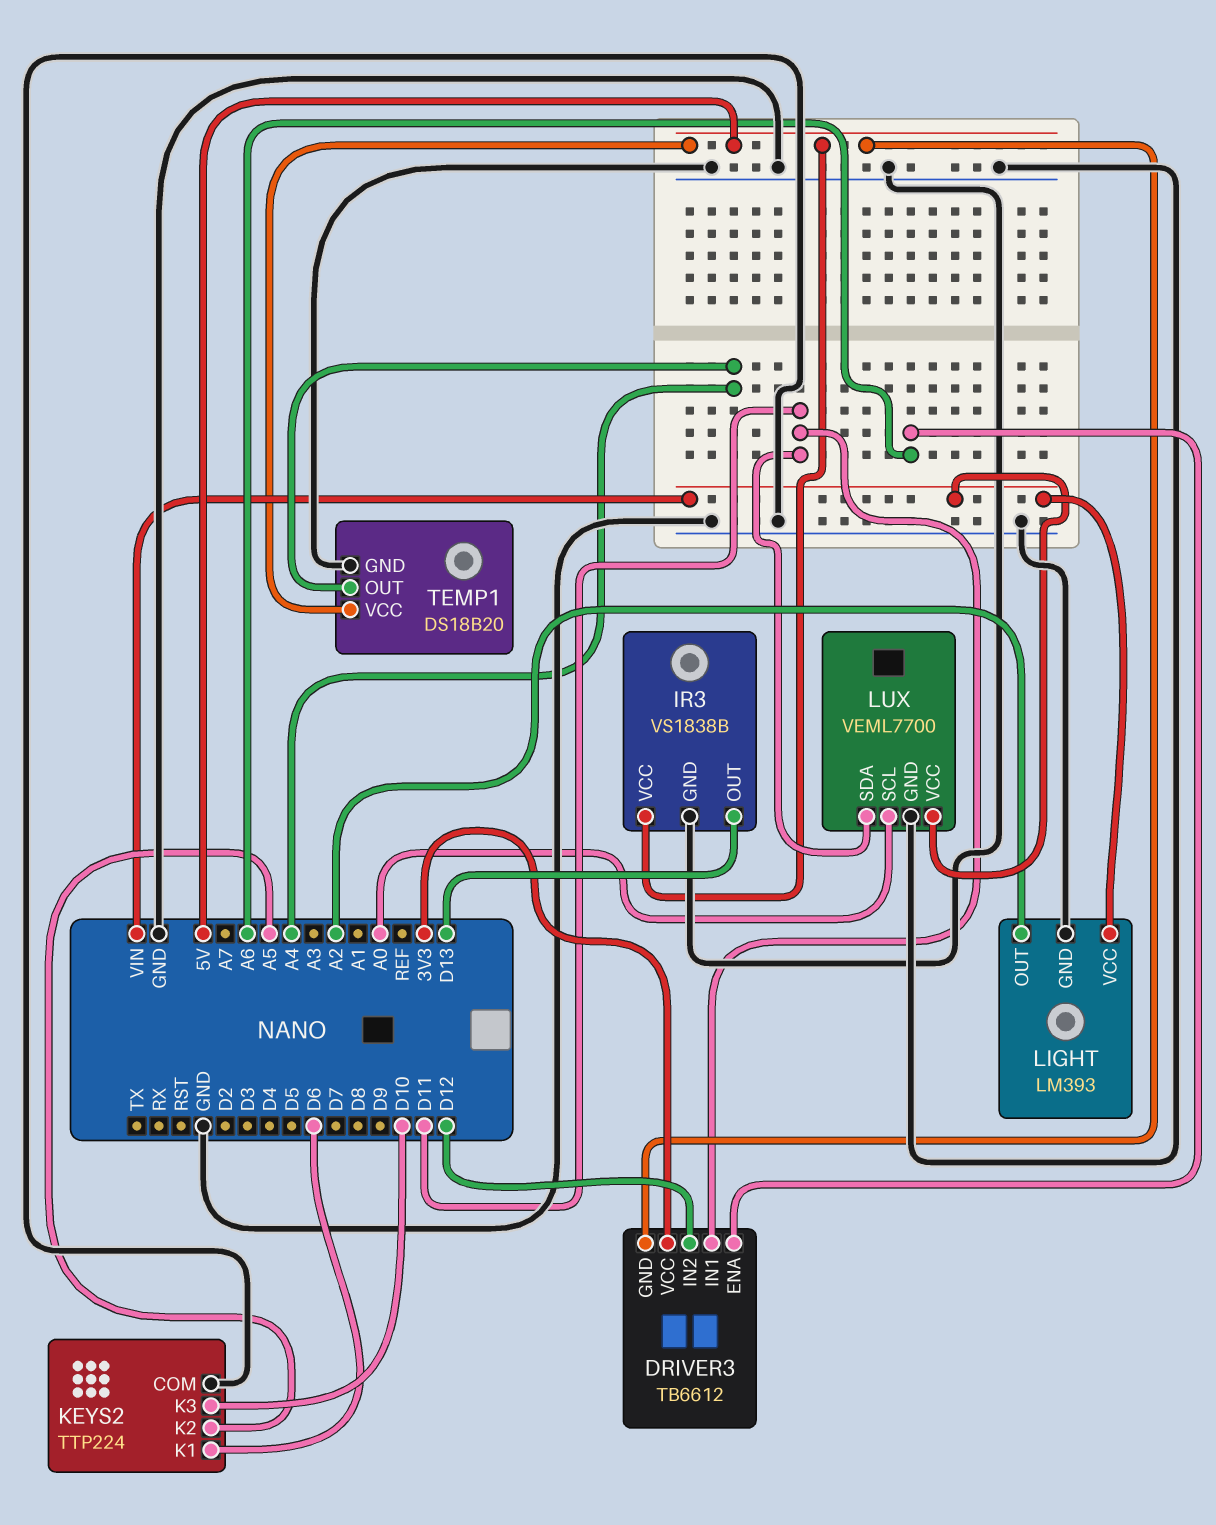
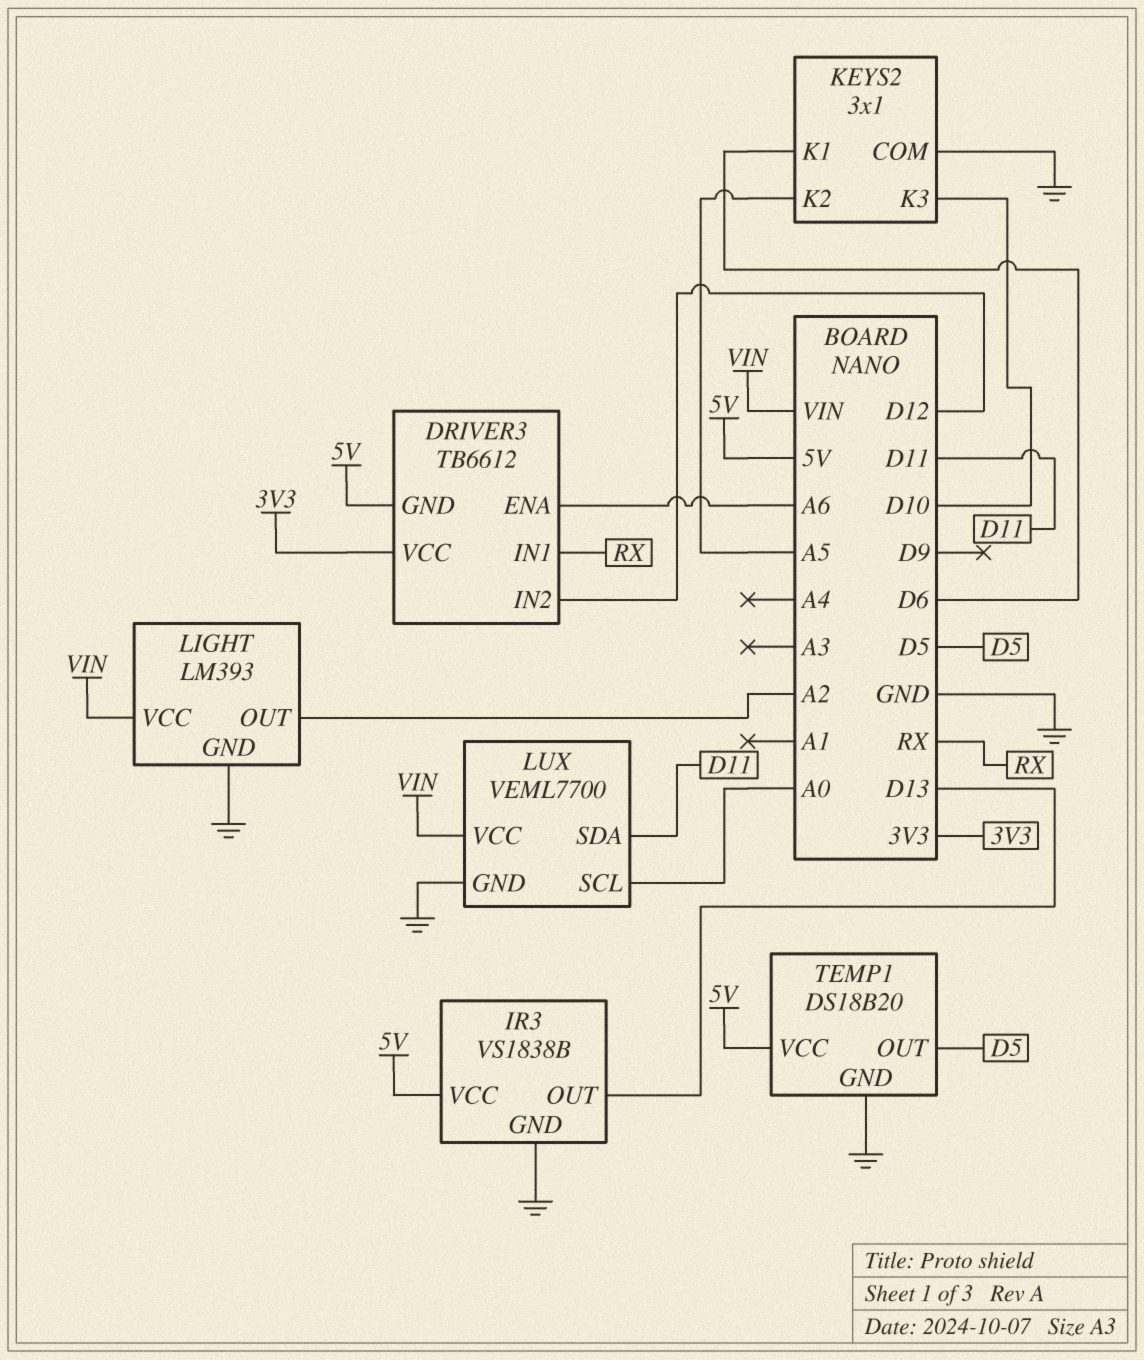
DRIVER3 pin IN1: D11 -> RX
KEYS2: TTP224 -> 3x1
TEMP1 pin OUT: A4 -> D5

